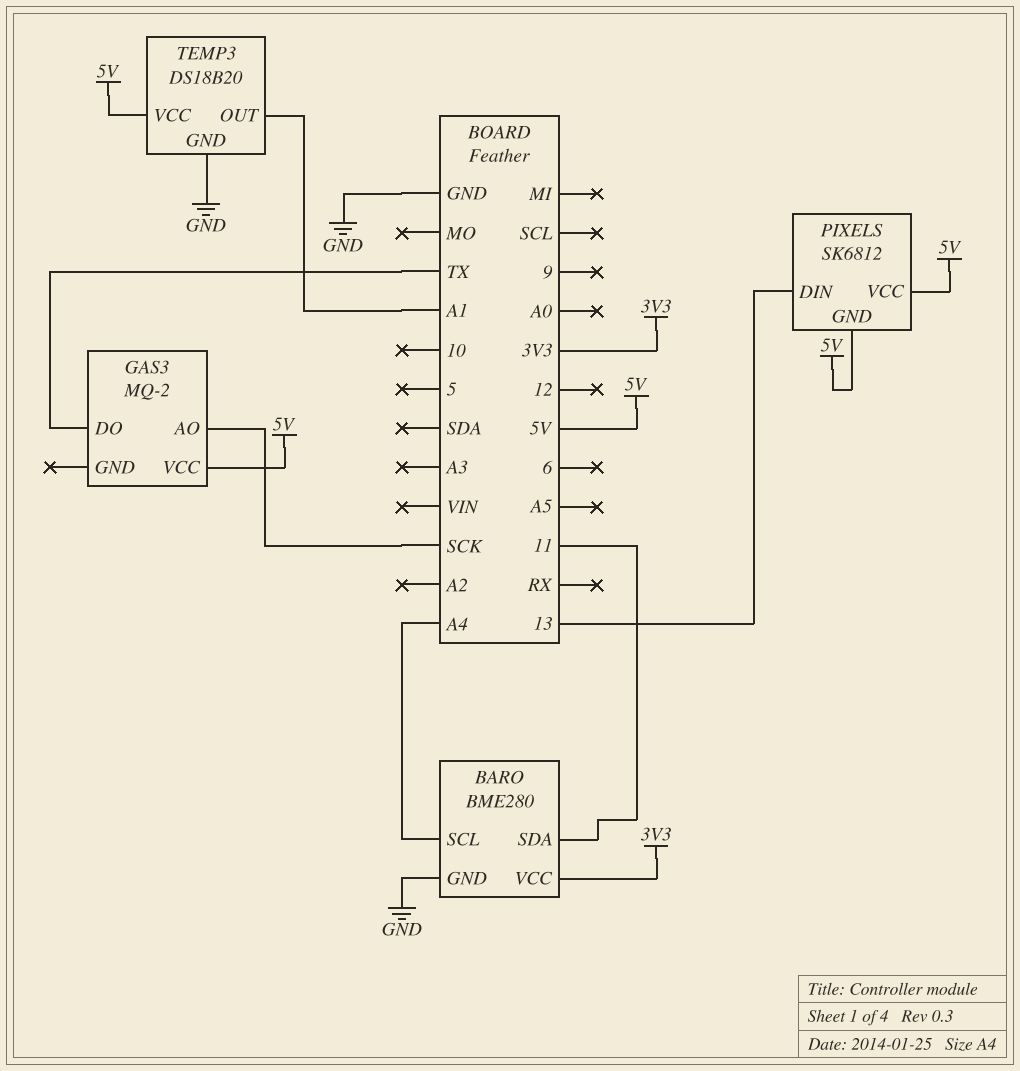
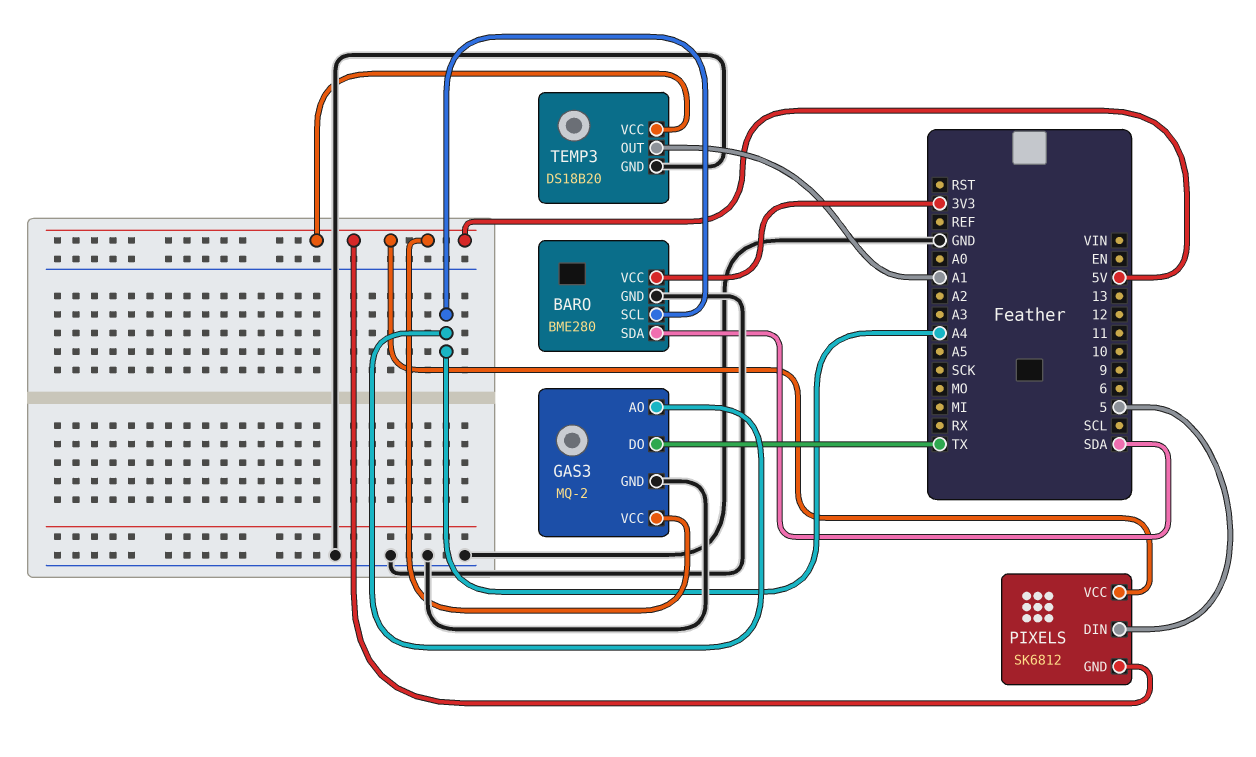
BARO pin SDA: 11 -> SDA
GAS3 pin AO: SCK -> A4
GAS3 pin GND: none -> GND
PIXELS pin DIN: 13 -> 5

